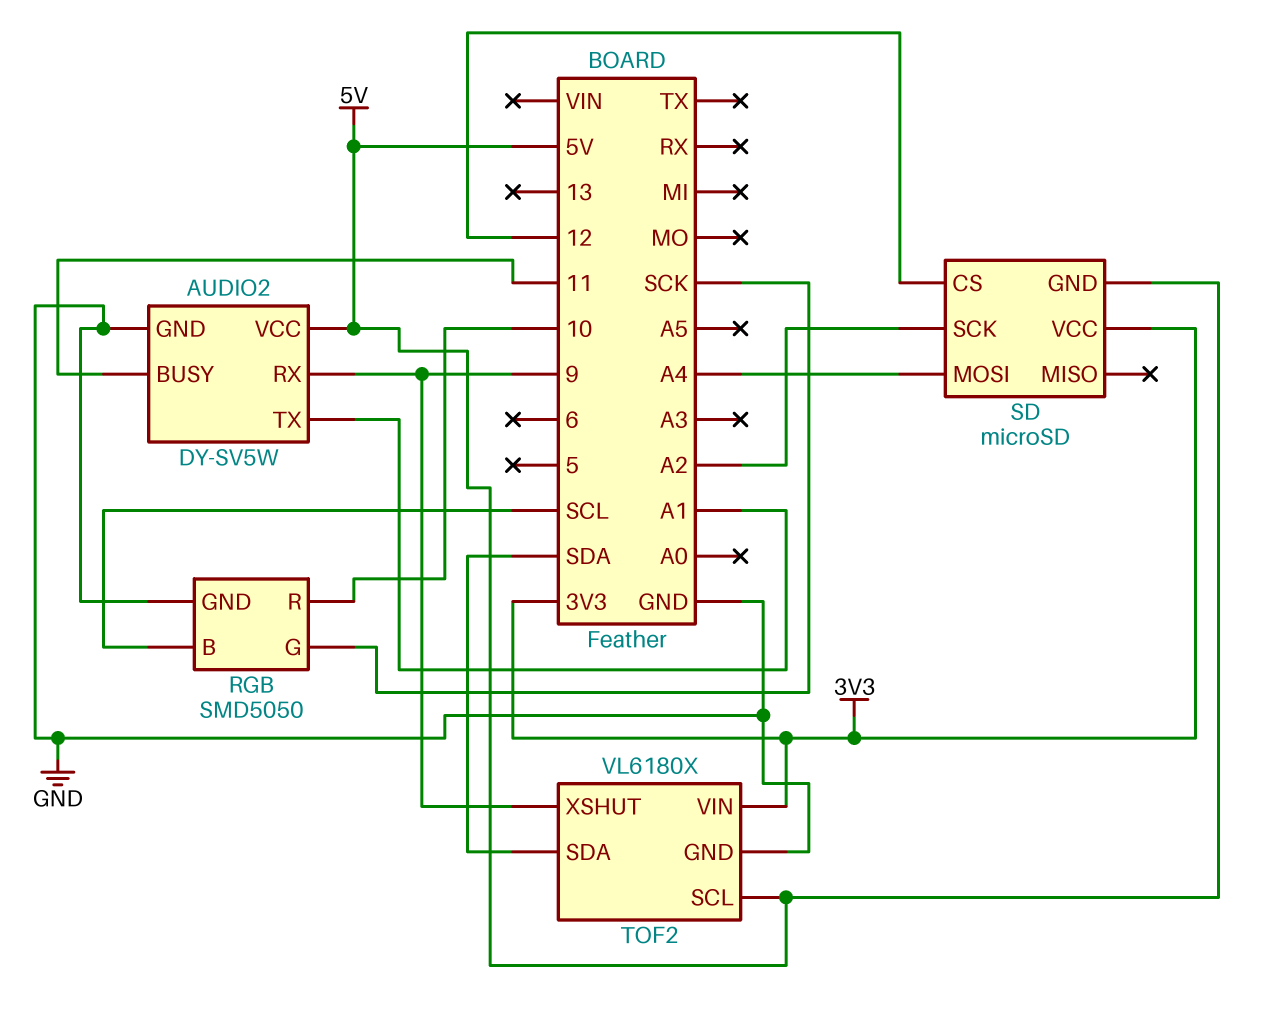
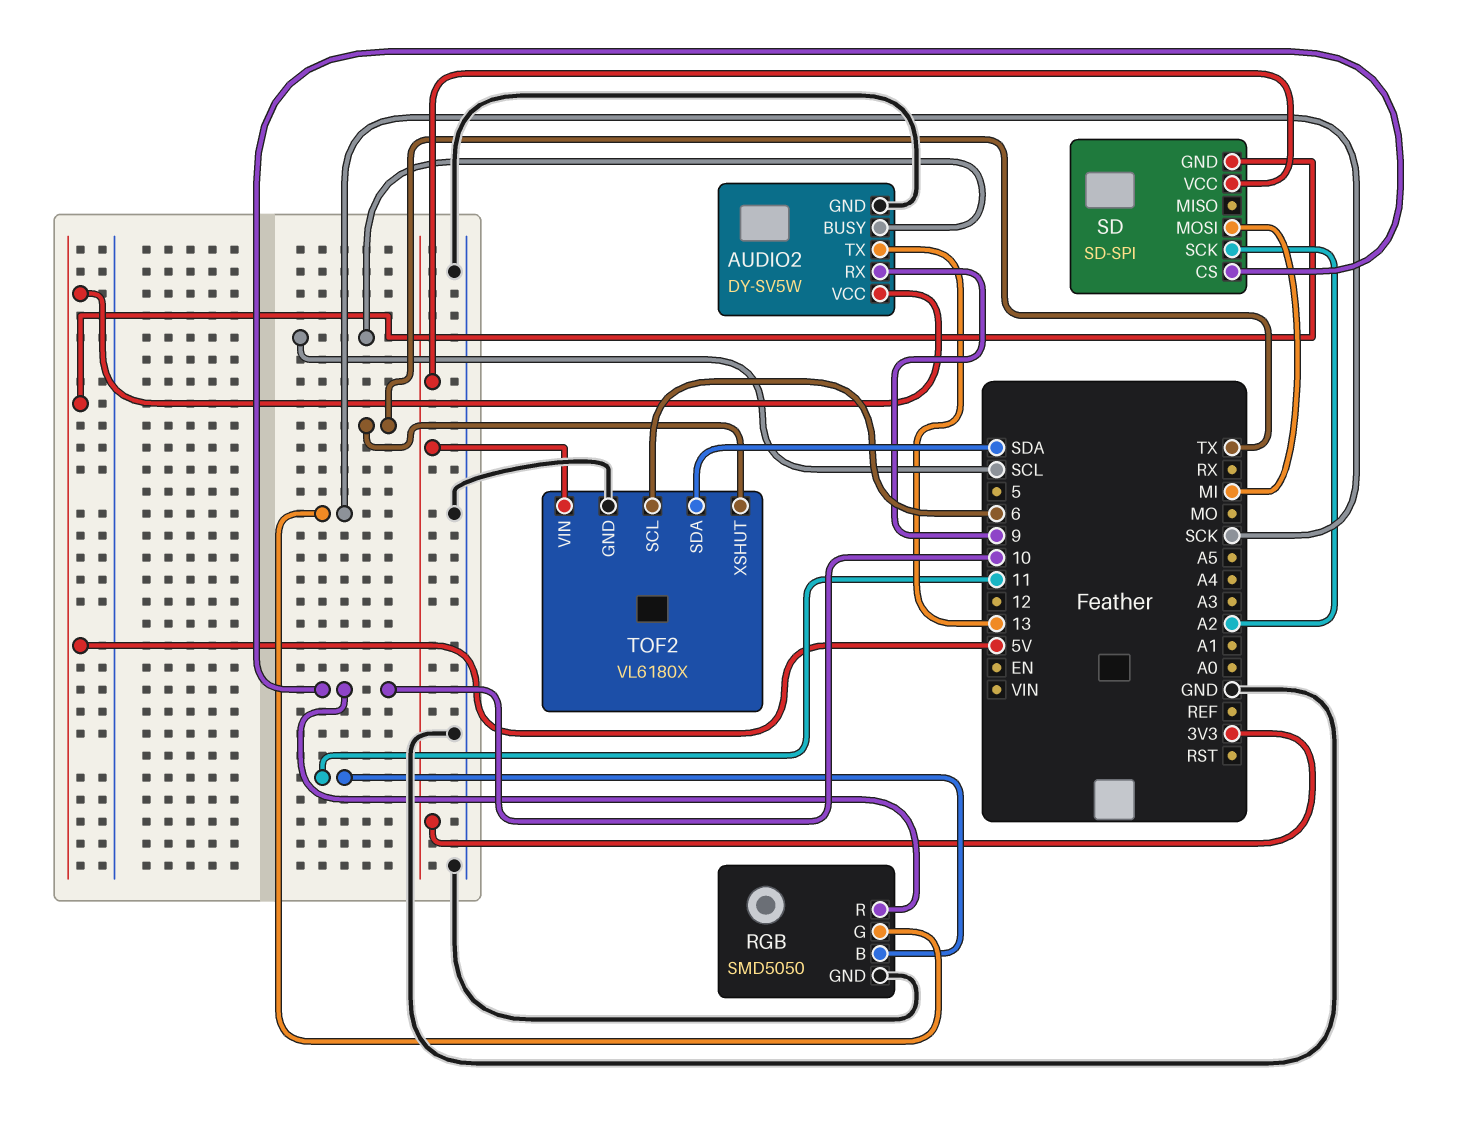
AUDIO2 pin BUSY: 11 -> SCL
AUDIO2 pin TX: A1 -> 13
RGB pin B: SCL -> 11
SD: microSD -> SD-SPI
SD pin CS: 12 -> 10
SD pin MOSI: A4 -> MI
TOF2 pin SCL: 5V -> 6
TOF2 pin XSHUT: 9 -> TX

